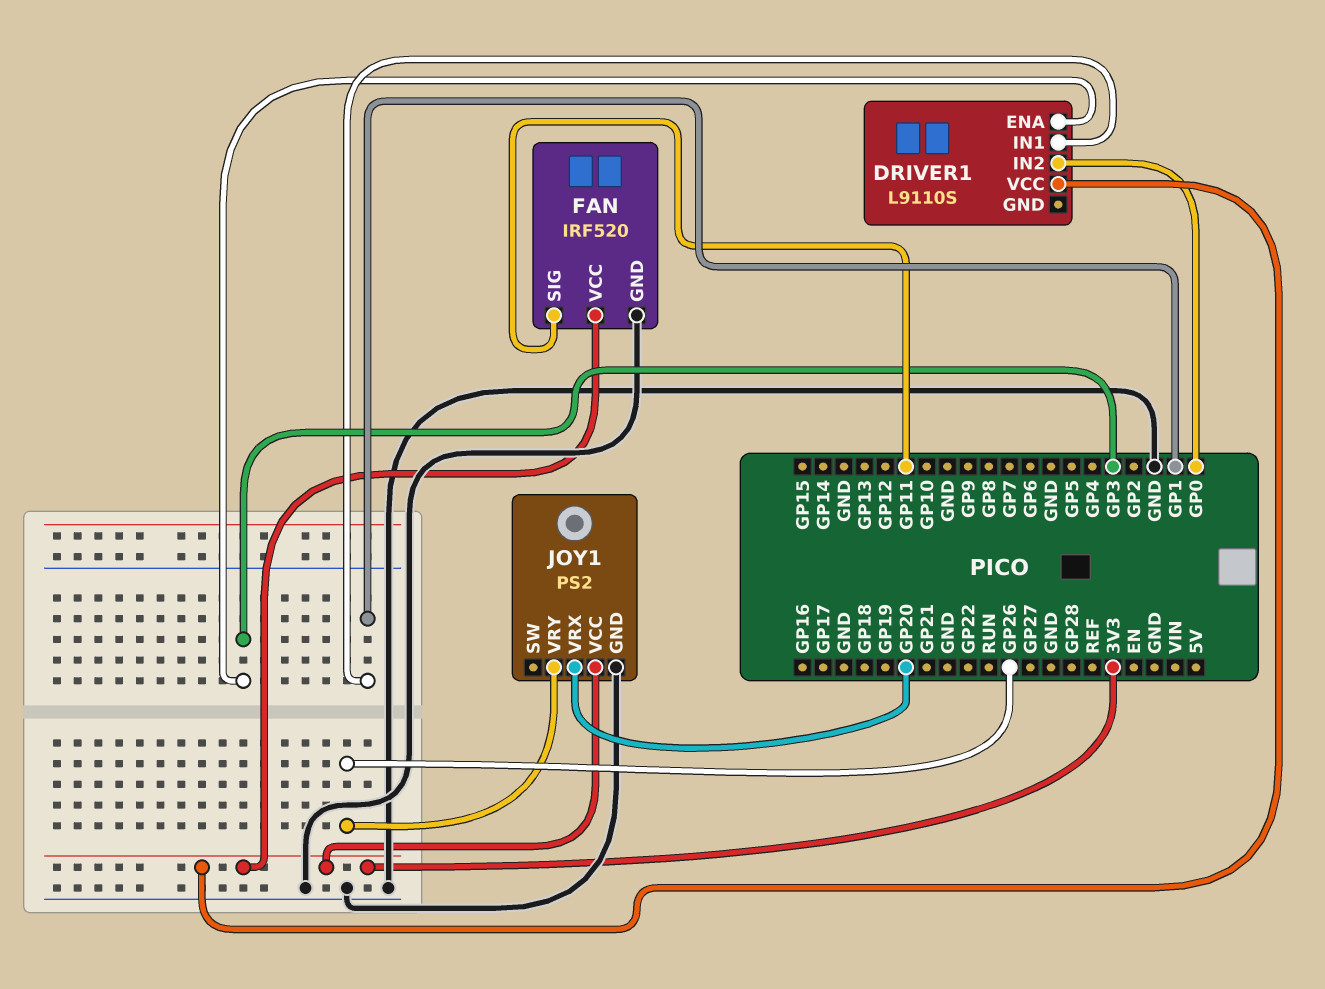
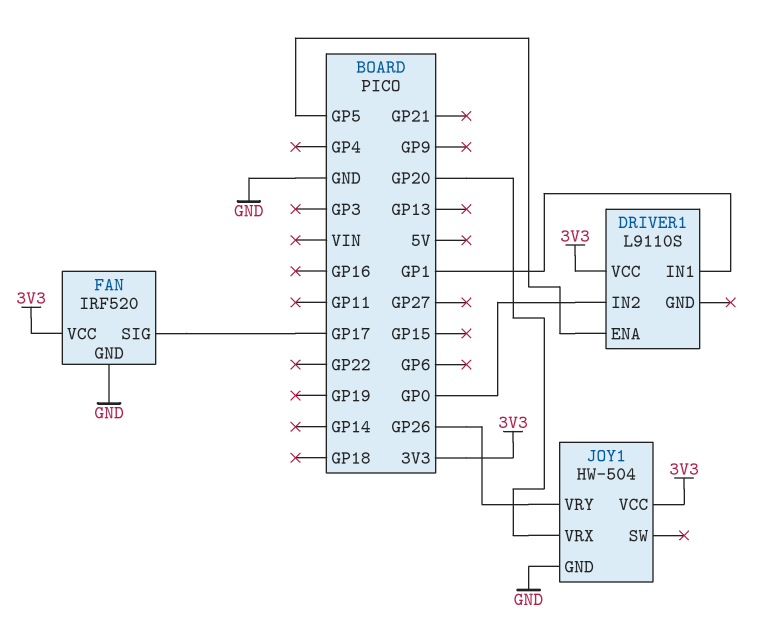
DRIVER1 pin ENA: GP3 -> GP5
FAN pin SIG: GP11 -> GP17
JOY1: PS2 -> HW-504

